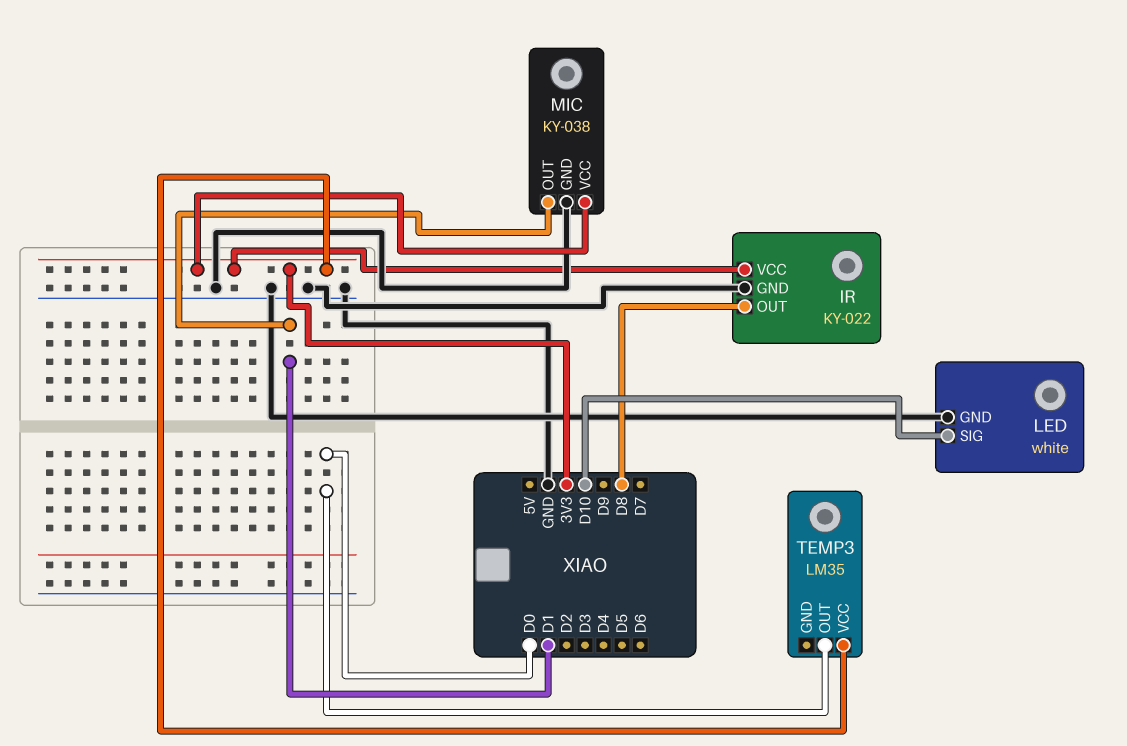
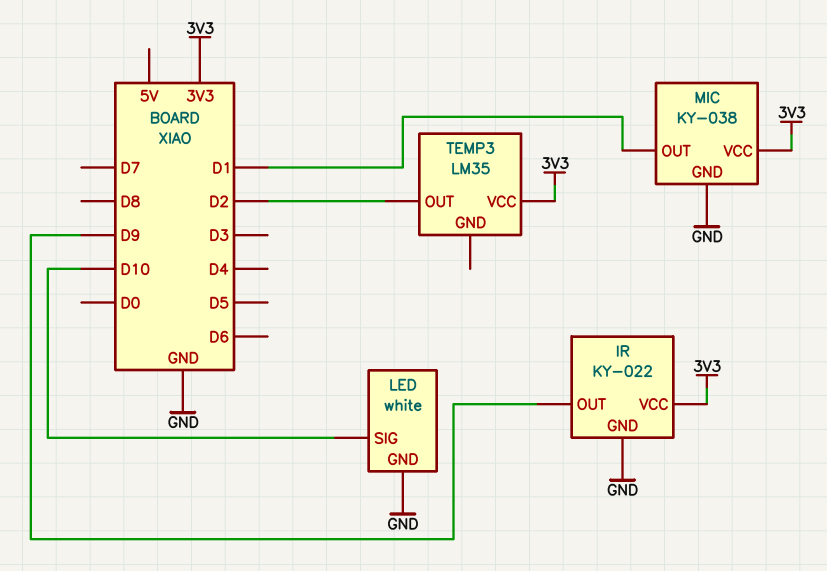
IR pin OUT: D8 -> D9
TEMP3 pin OUT: D0 -> D2

